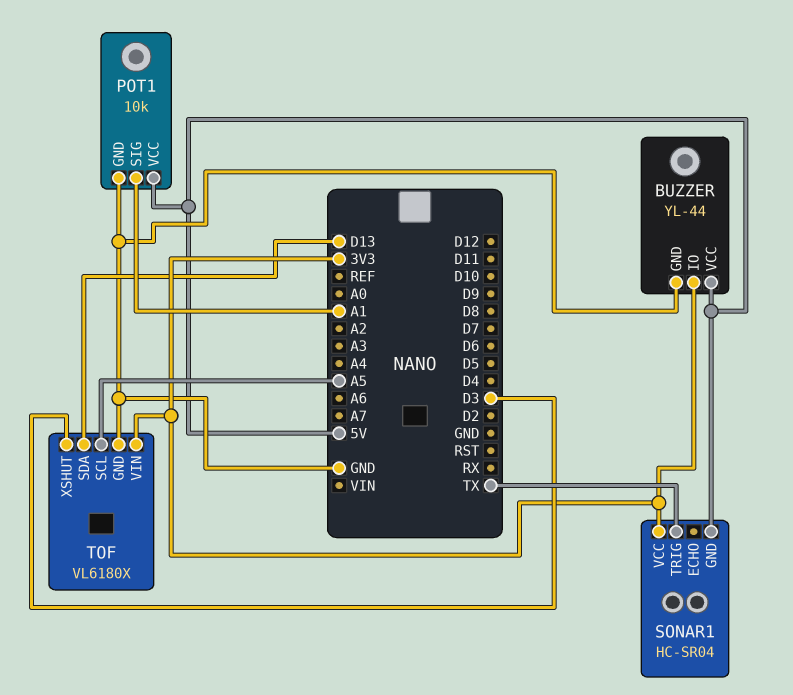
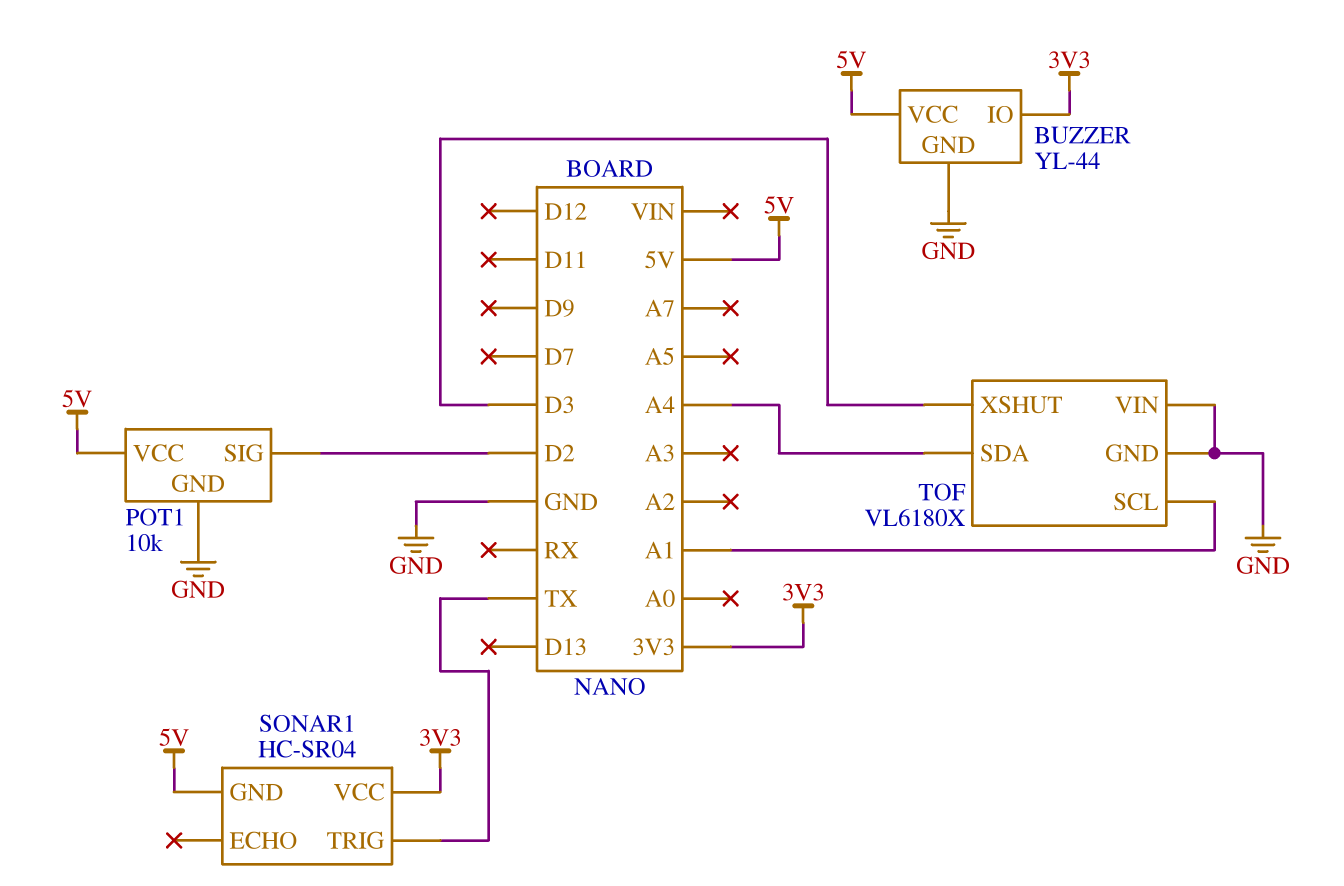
POT1 pin SIG: A1 -> D2
TOF pin SCL: A5 -> A1
TOF pin SDA: D13 -> A4
TOF pin VIN: 3V3 -> GND

